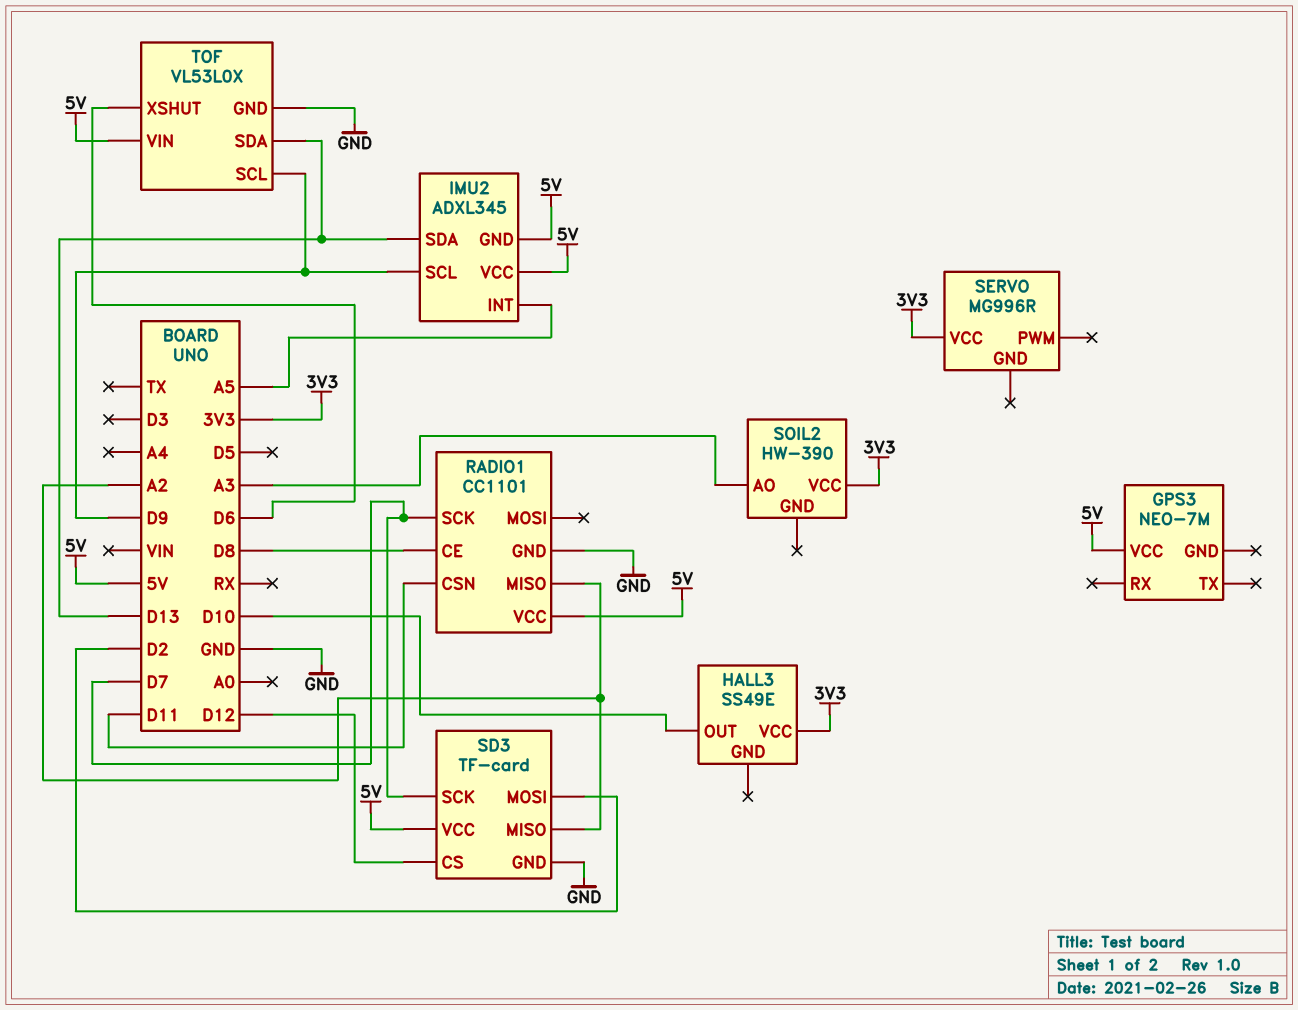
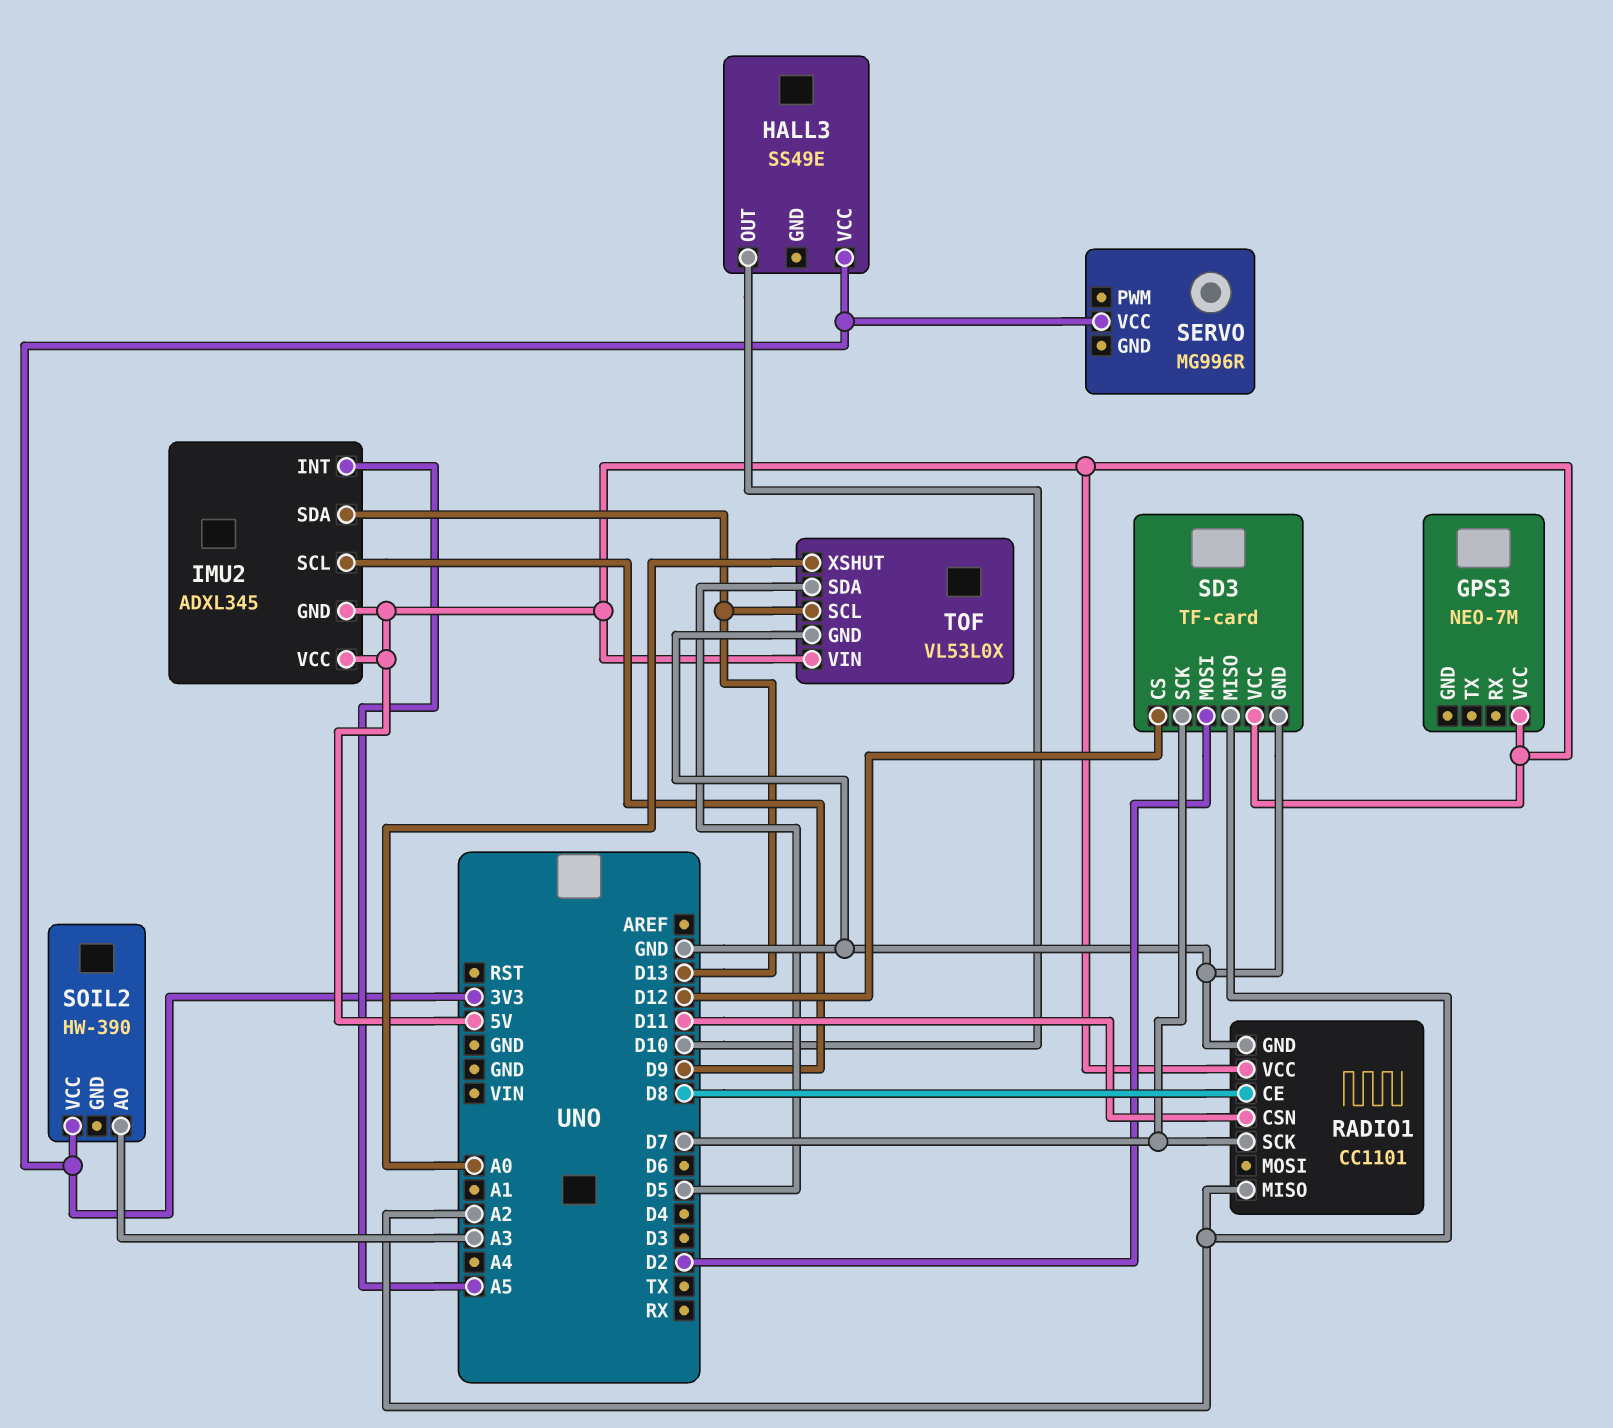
TOF pin SCL: D9 -> D13
TOF pin SDA: D13 -> D5
TOF pin XSHUT: D6 -> A0

